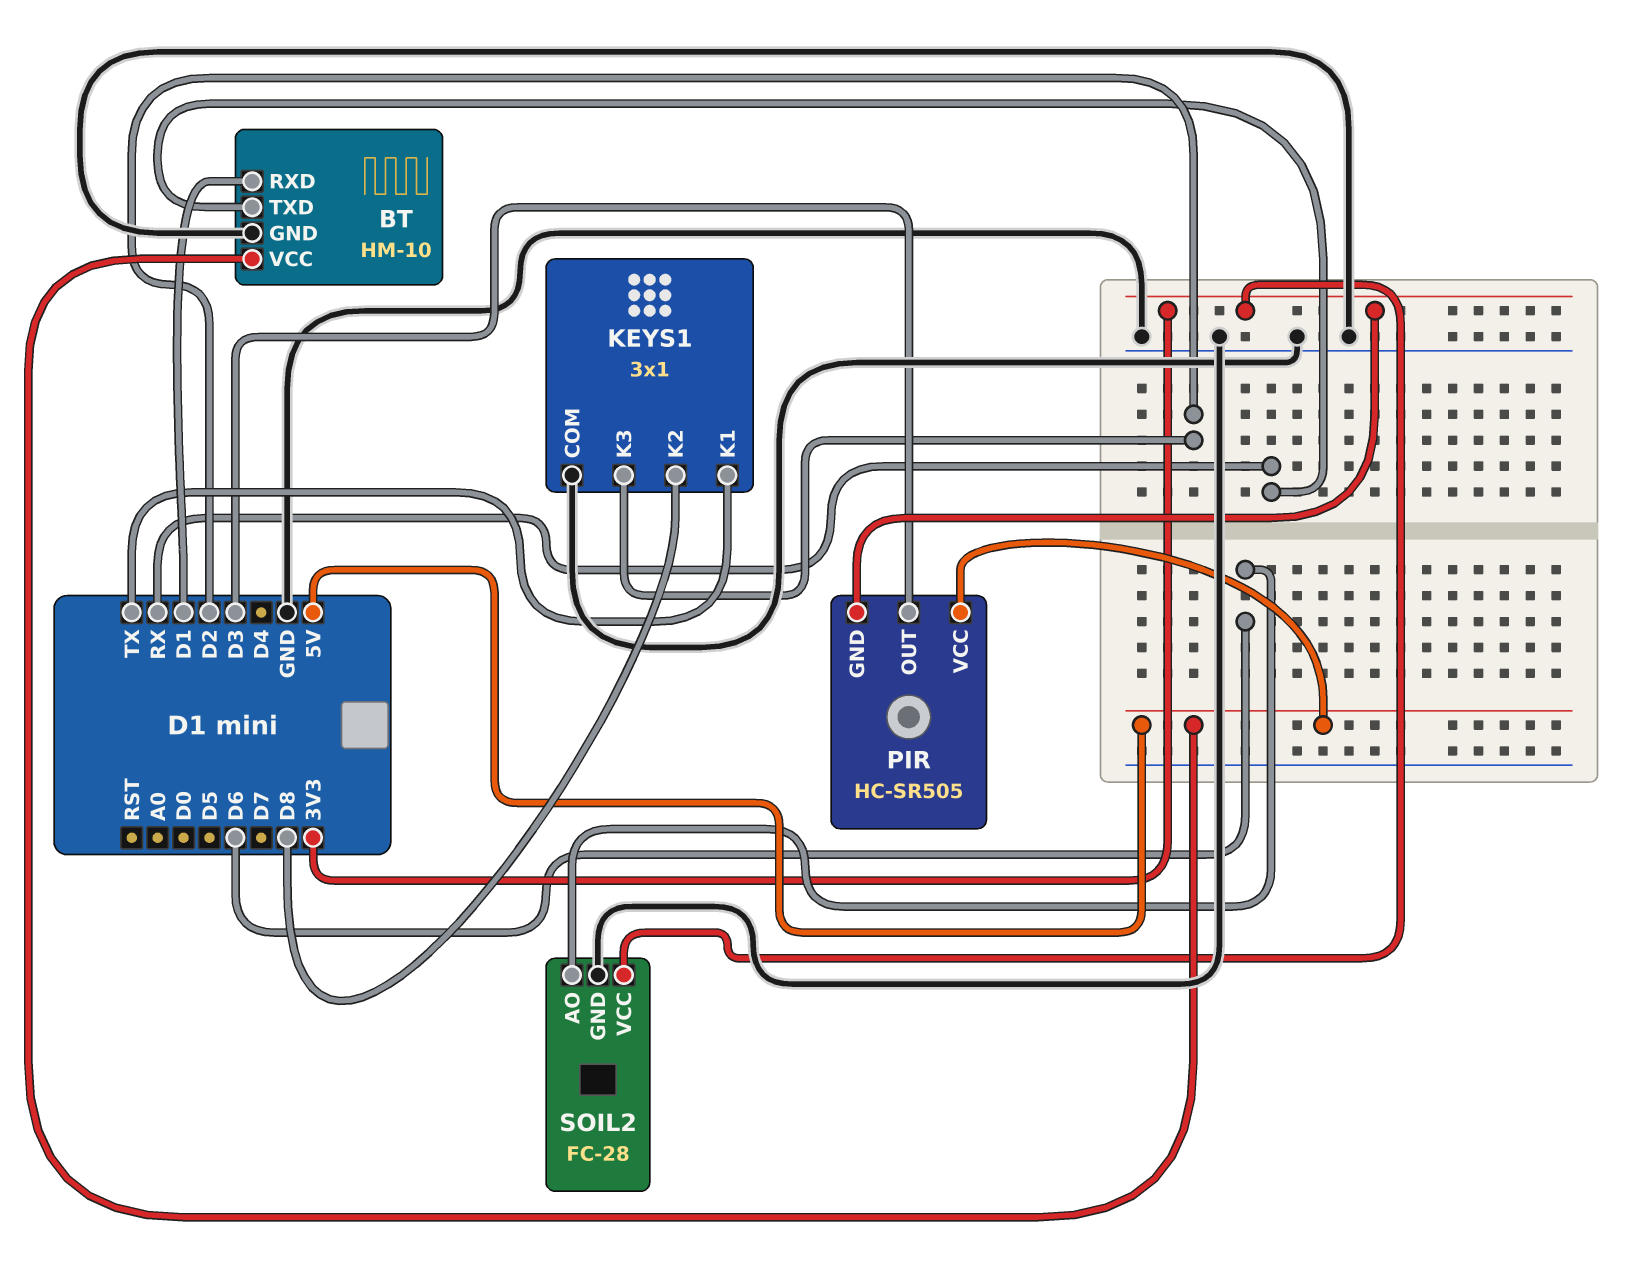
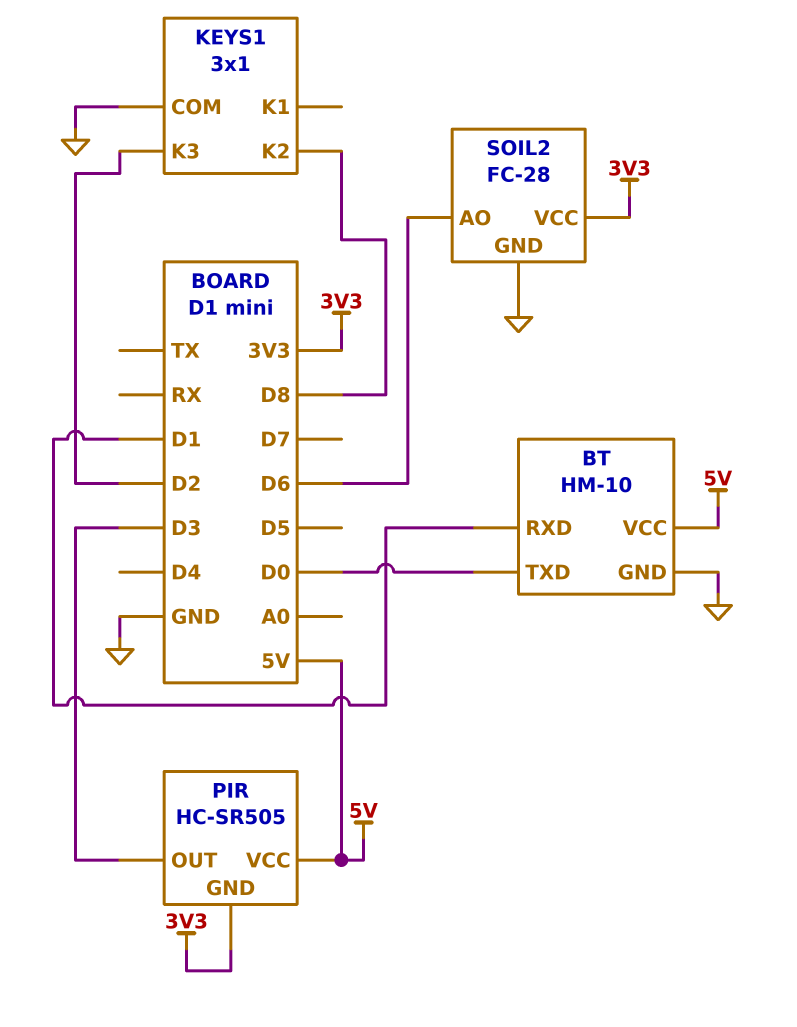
BT pin TXD: RX -> D0
KEYS1 pin K1: TX -> none

